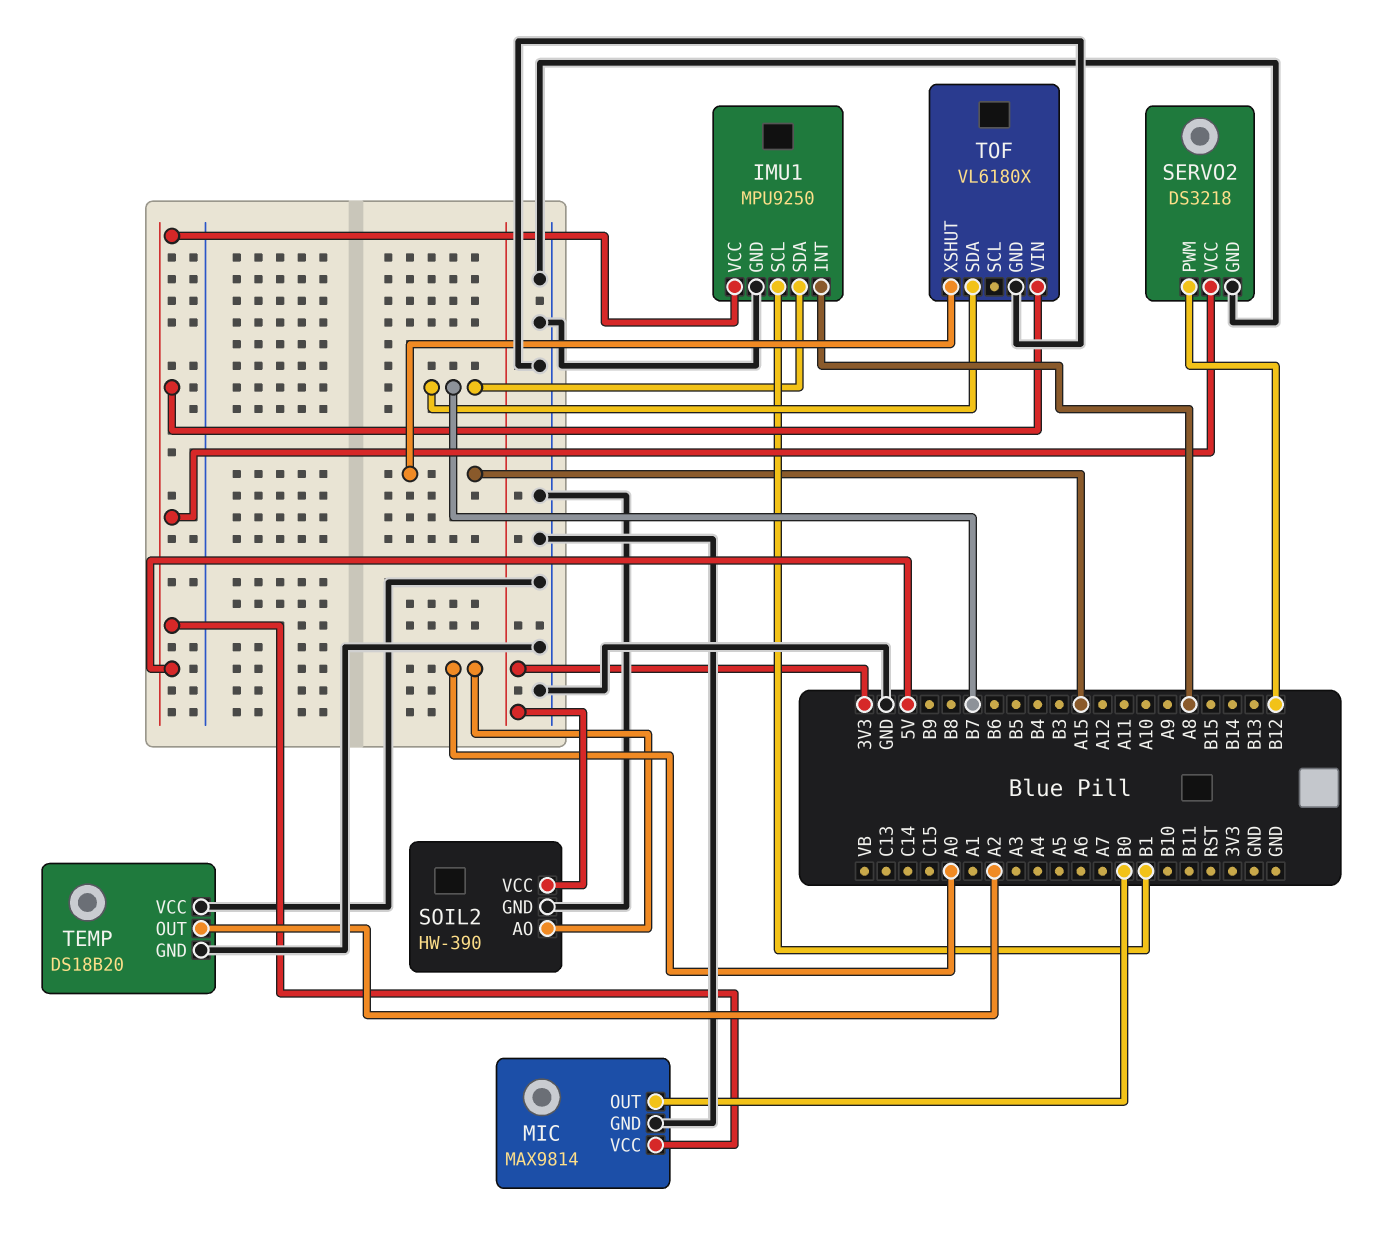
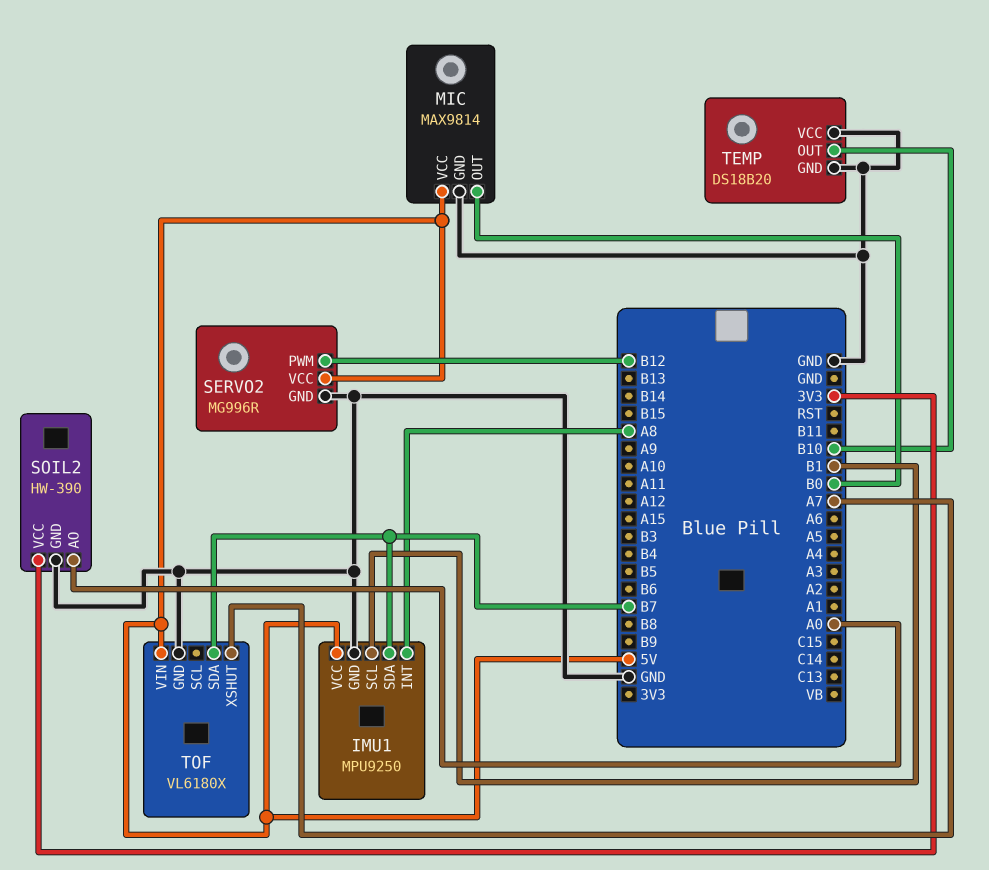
SERVO2: DS3218 -> MG996R
TEMP pin OUT: A2 -> B10
TOF pin XSHUT: A15 -> A7

